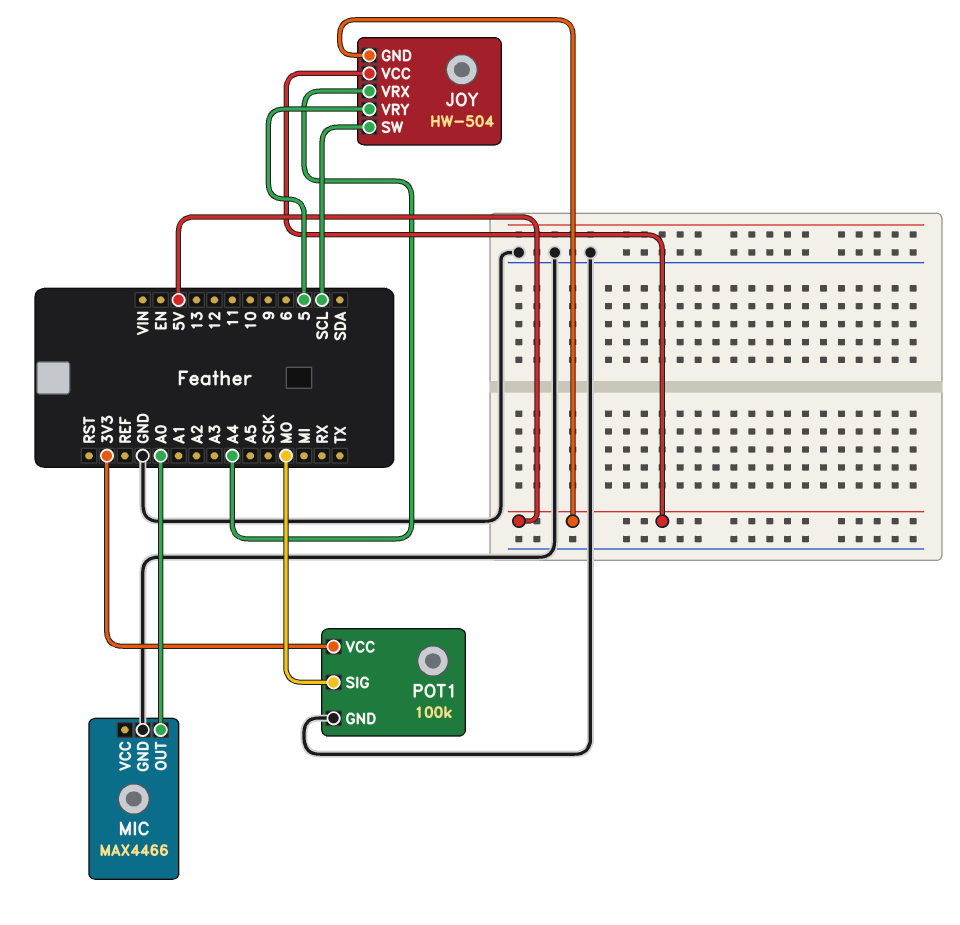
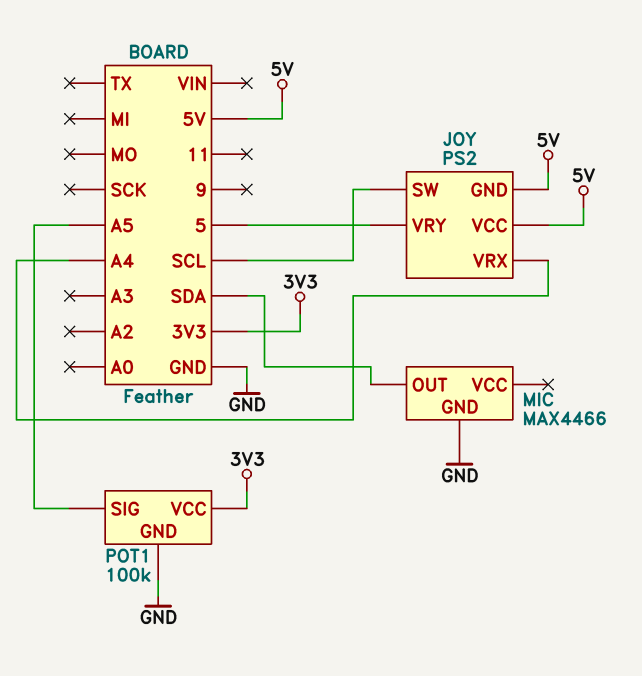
JOY: HW-504 -> PS2
MIC pin OUT: A0 -> SDA
POT1 pin SIG: MO -> A5

